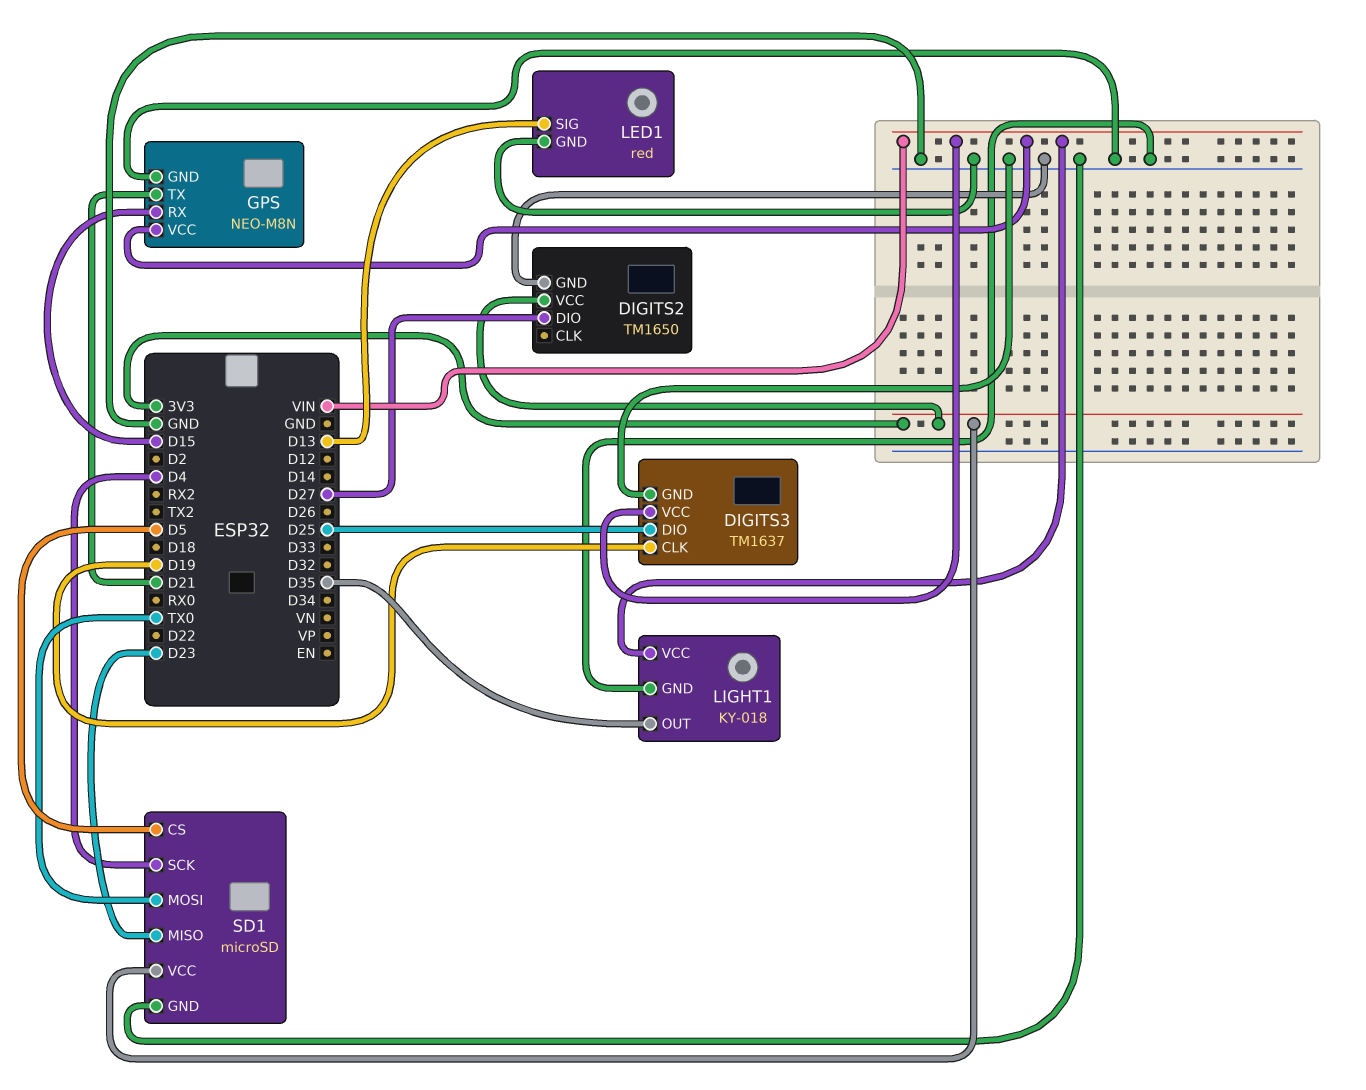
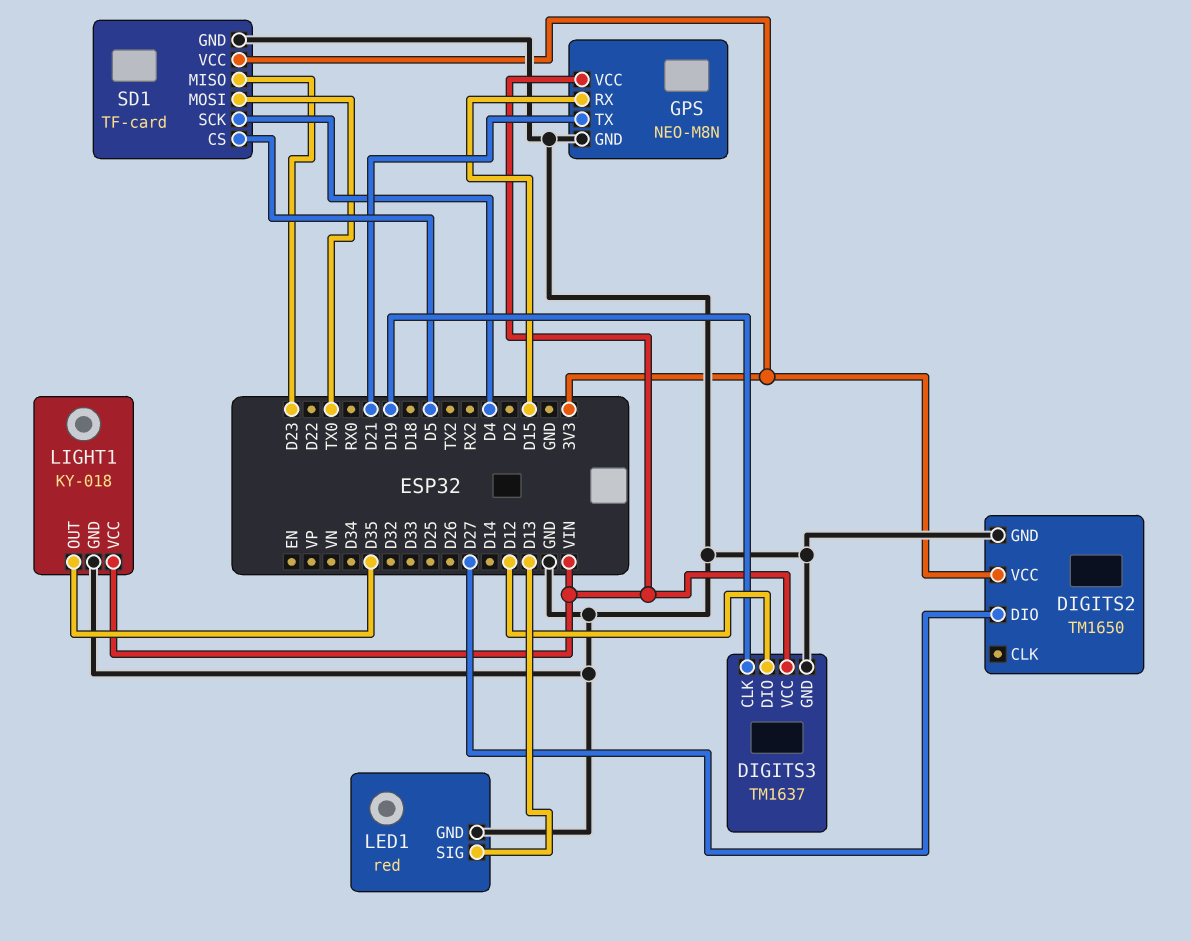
DIGITS3 pin DIO: D25 -> D12
SD1: microSD -> TF-card

